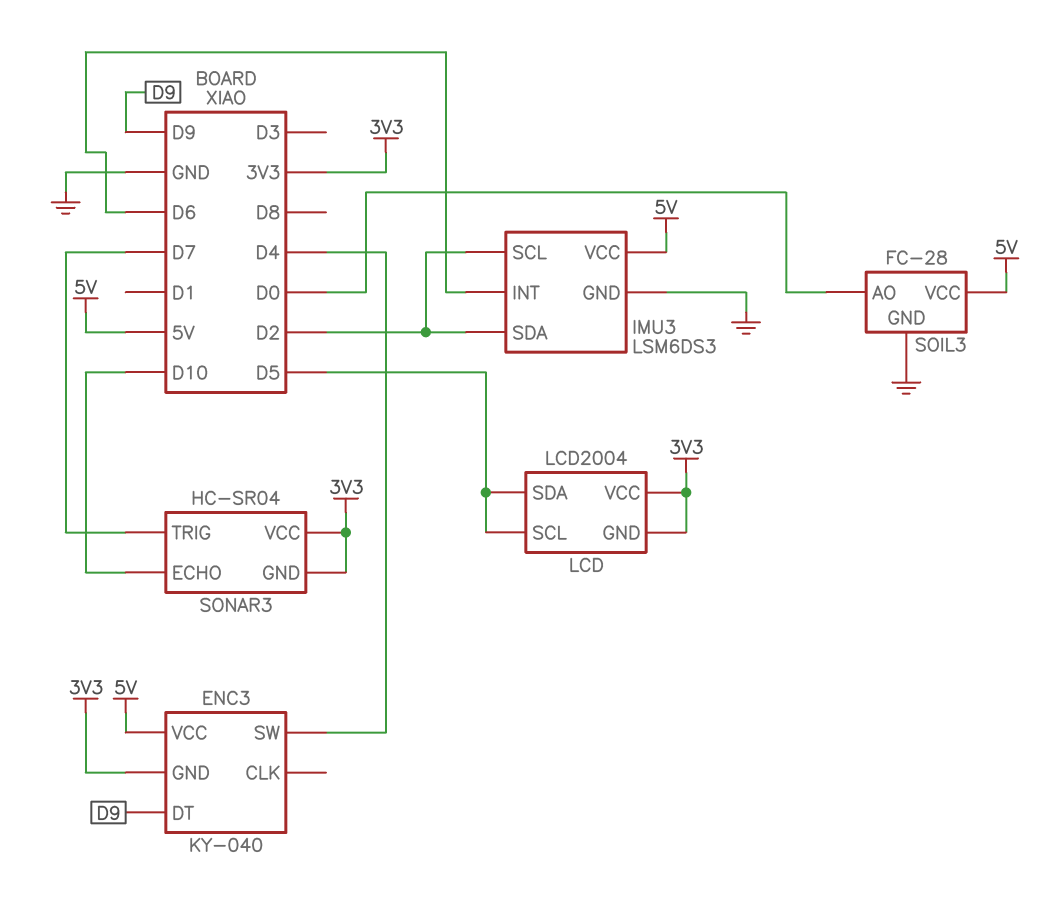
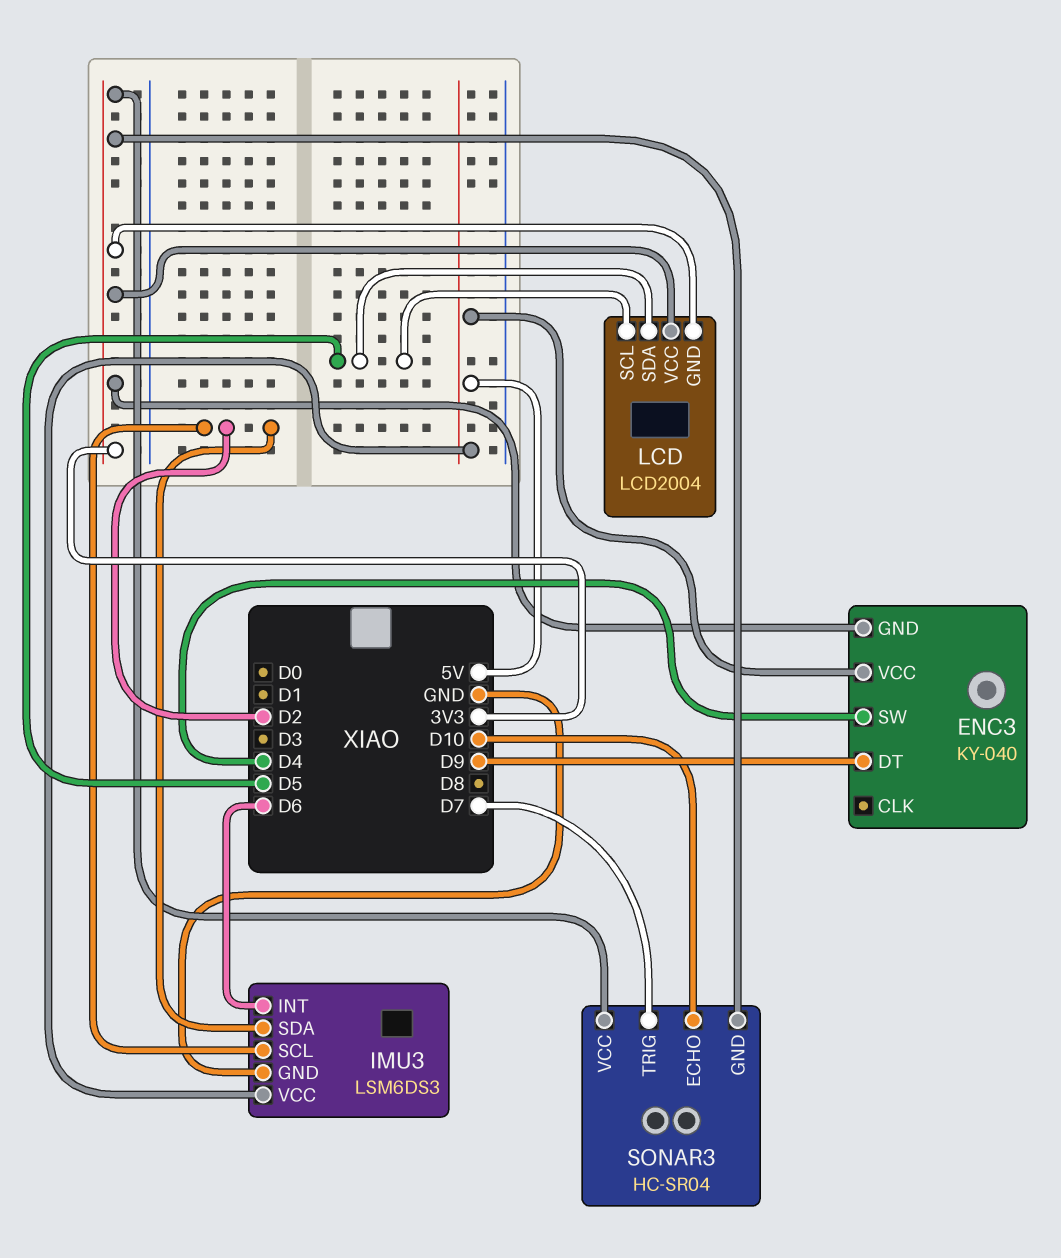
SOIL3: FC-28 -> none
SOIL3 pin AO: D0 -> none
SOIL3 pin GND: GND -> none
SOIL3 pin VCC: 5V -> none

